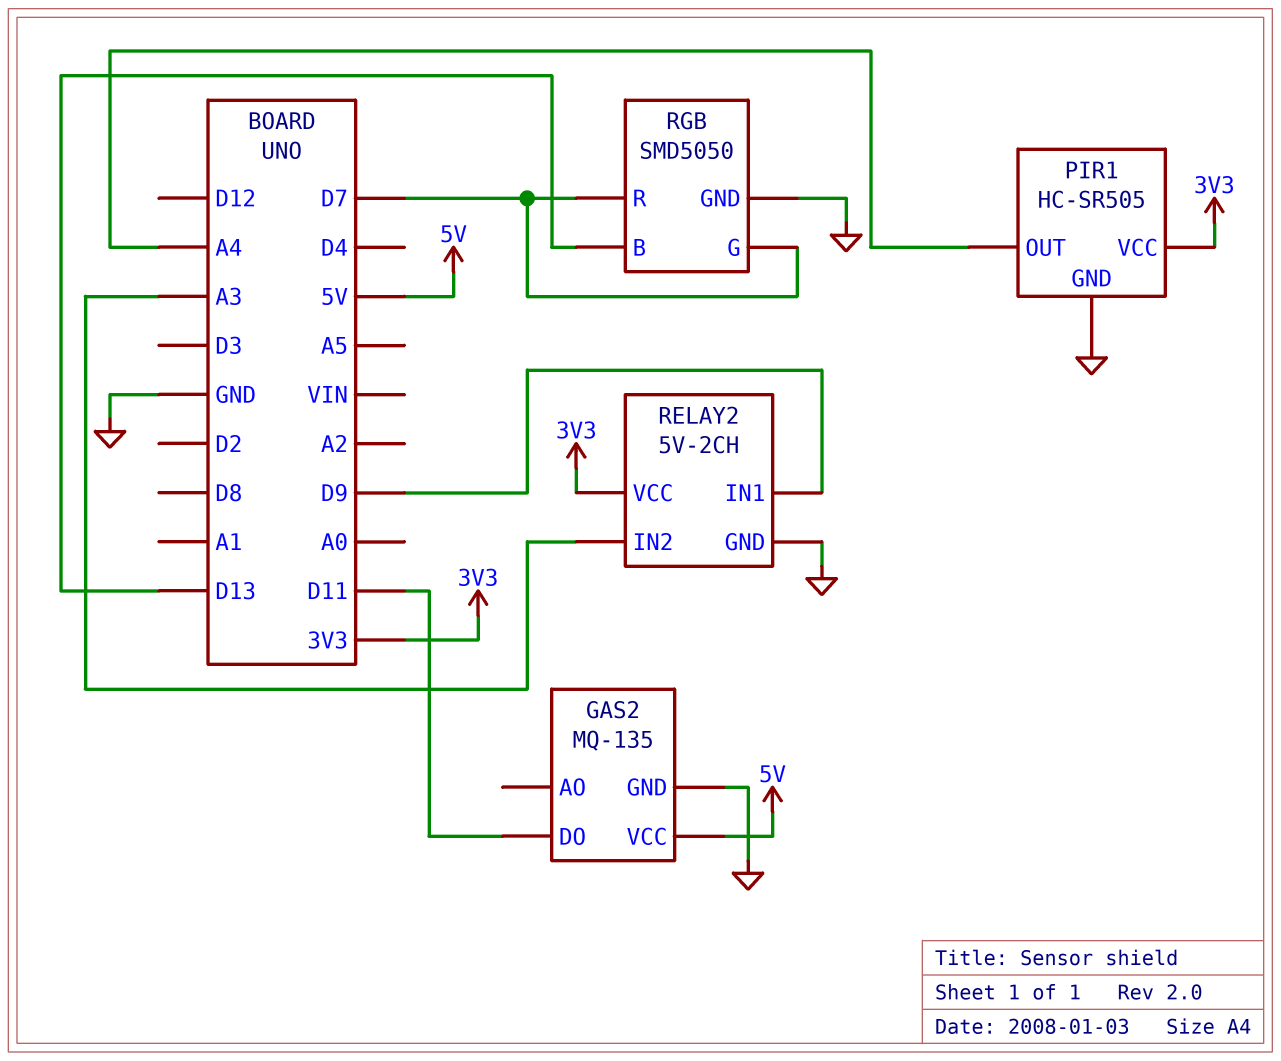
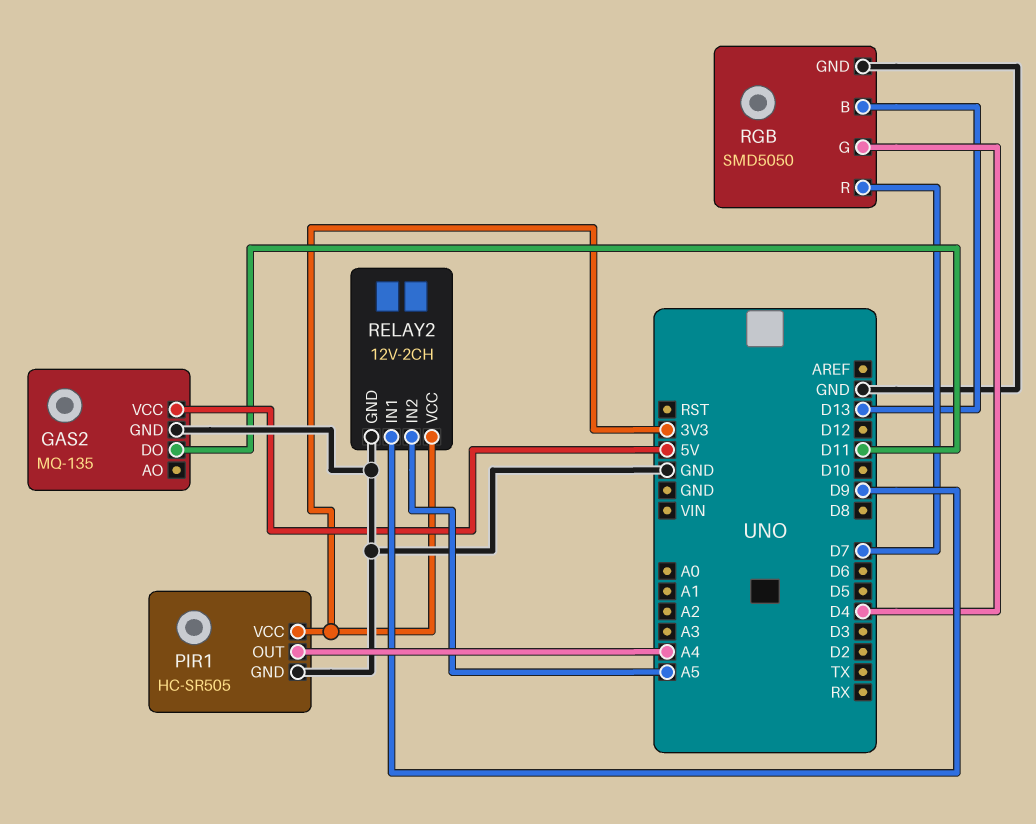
RELAY2: 5V-2CH -> 12V-2CH
RELAY2 pin IN2: A3 -> A5
RGB pin G: D7 -> D4

